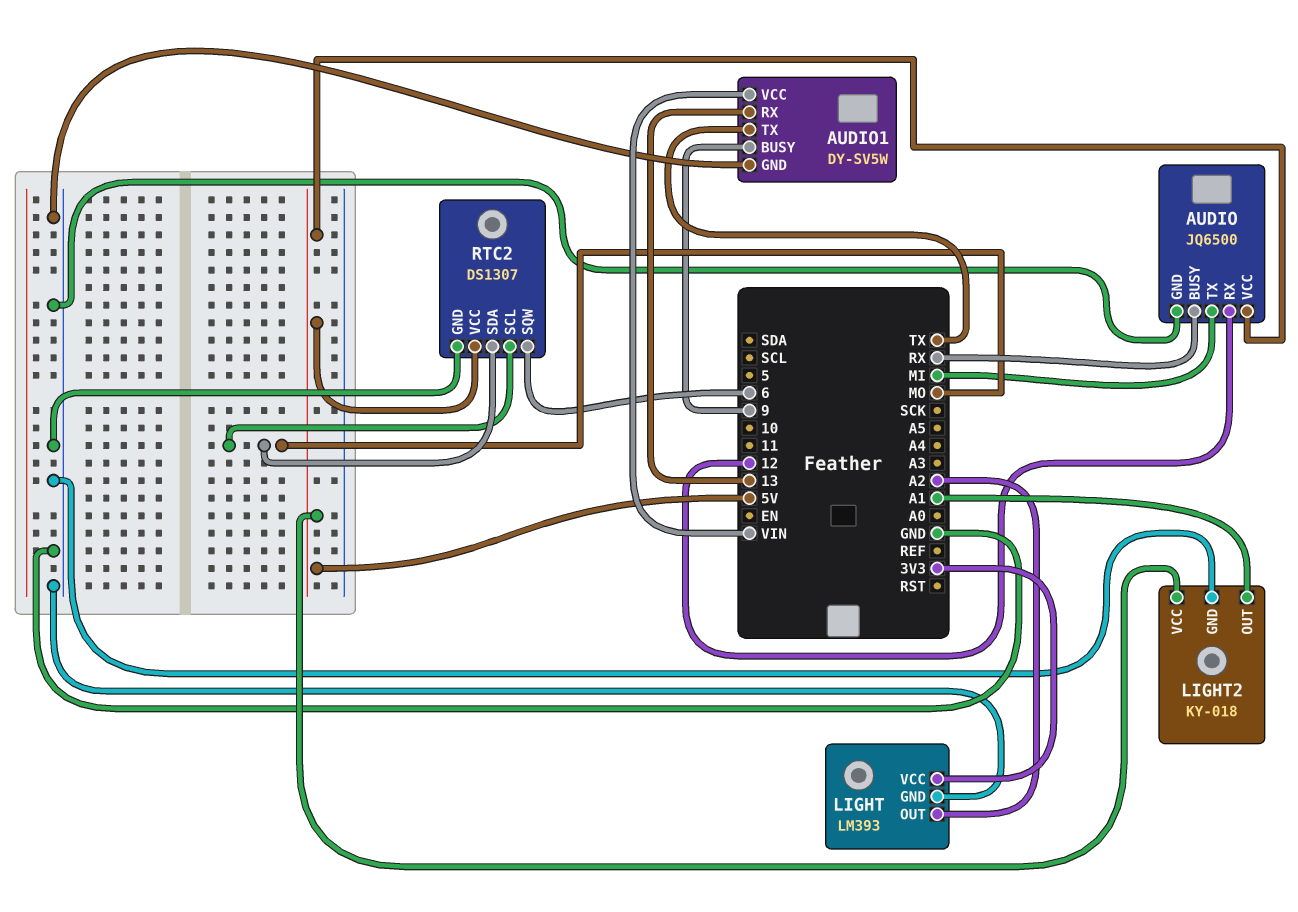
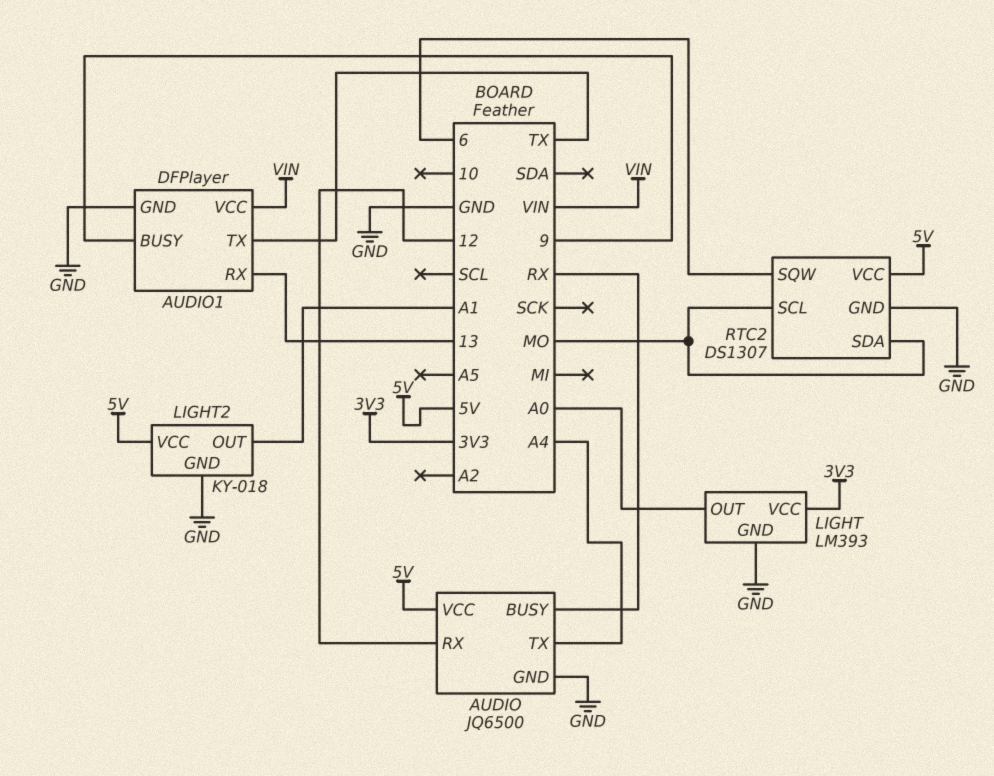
AUDIO pin TX: MI -> A4
AUDIO1: DY-SV5W -> DFPlayer
LIGHT pin OUT: A2 -> A0

